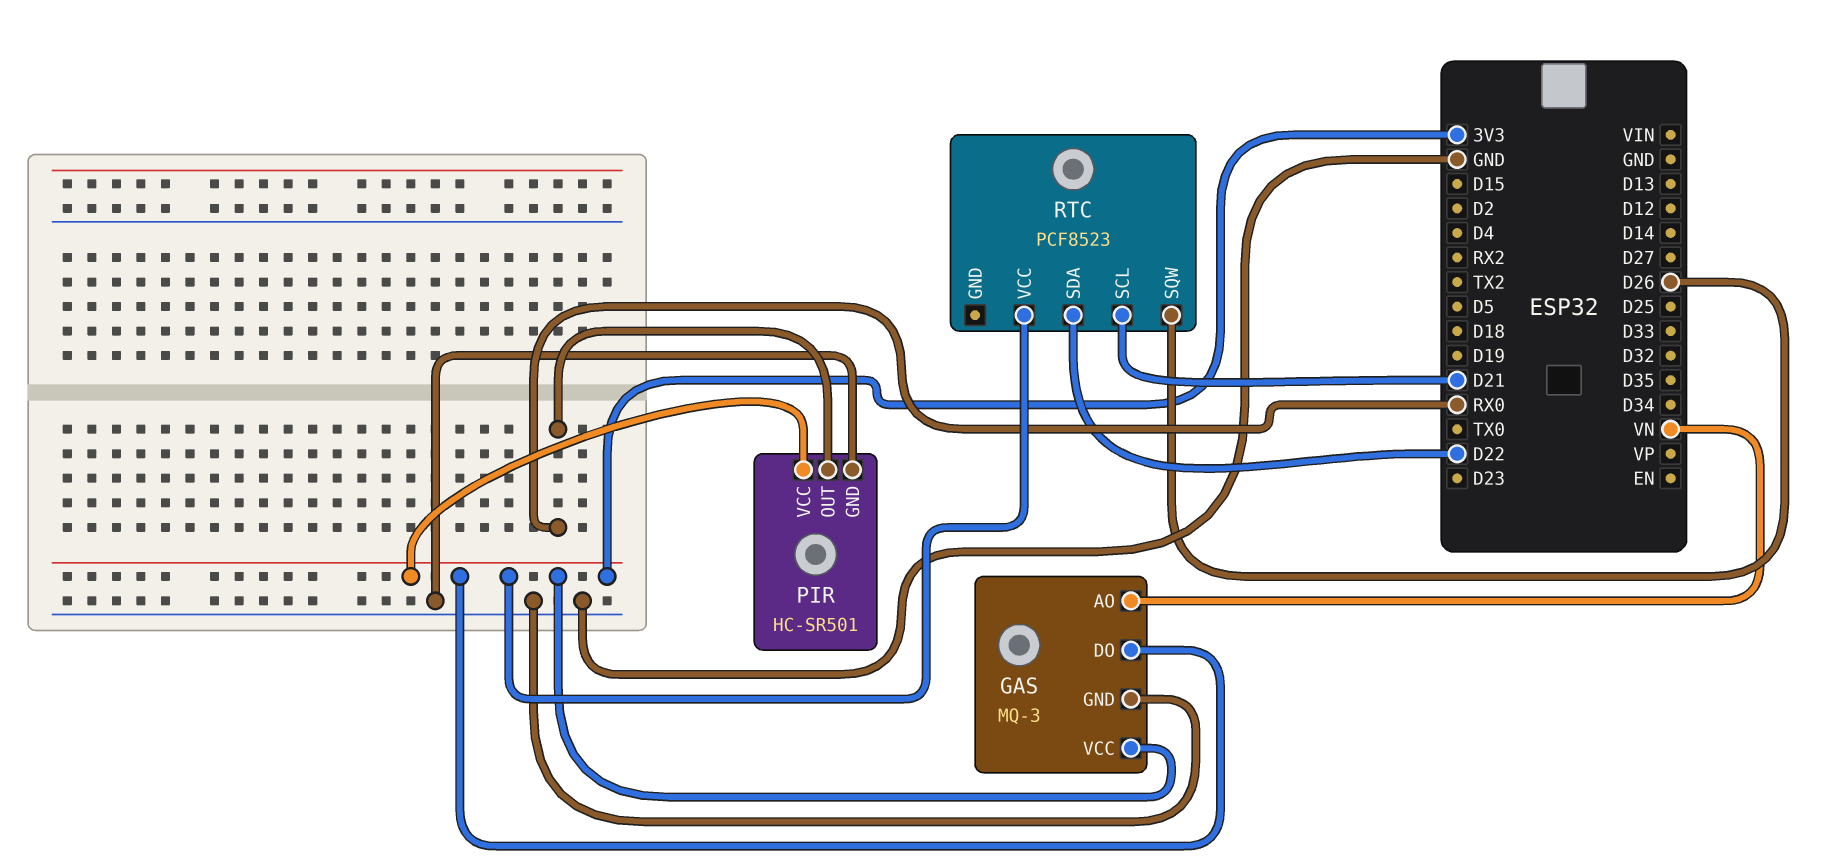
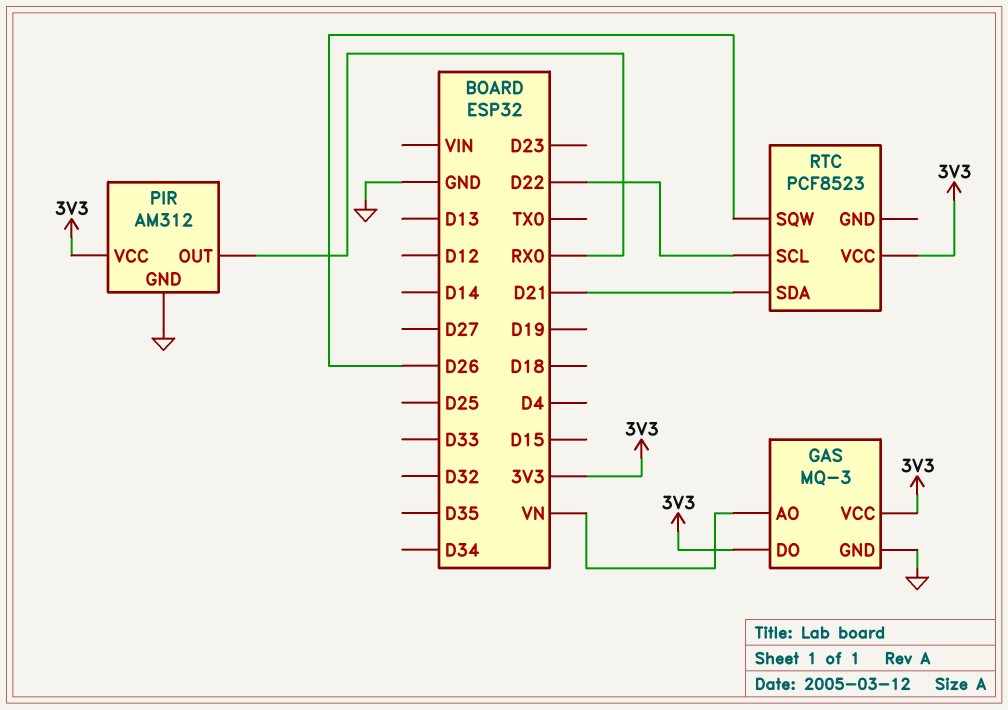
PIR: HC-SR501 -> AM312
RTC pin SCL: D21 -> D22
RTC pin SDA: D22 -> D21

